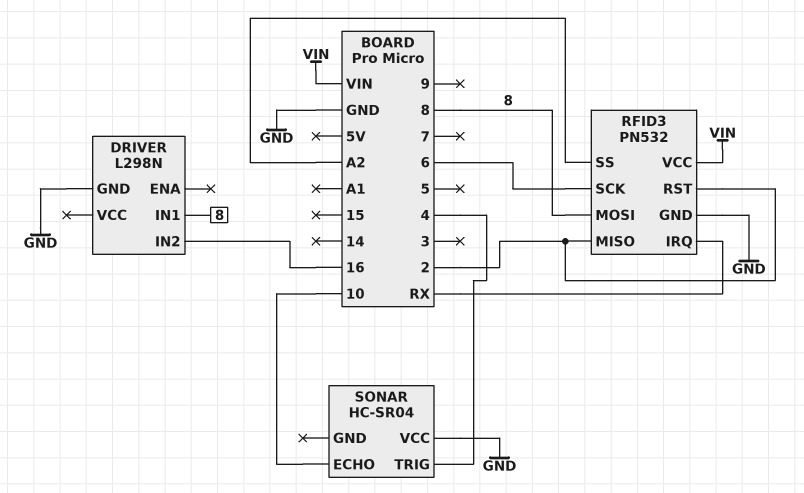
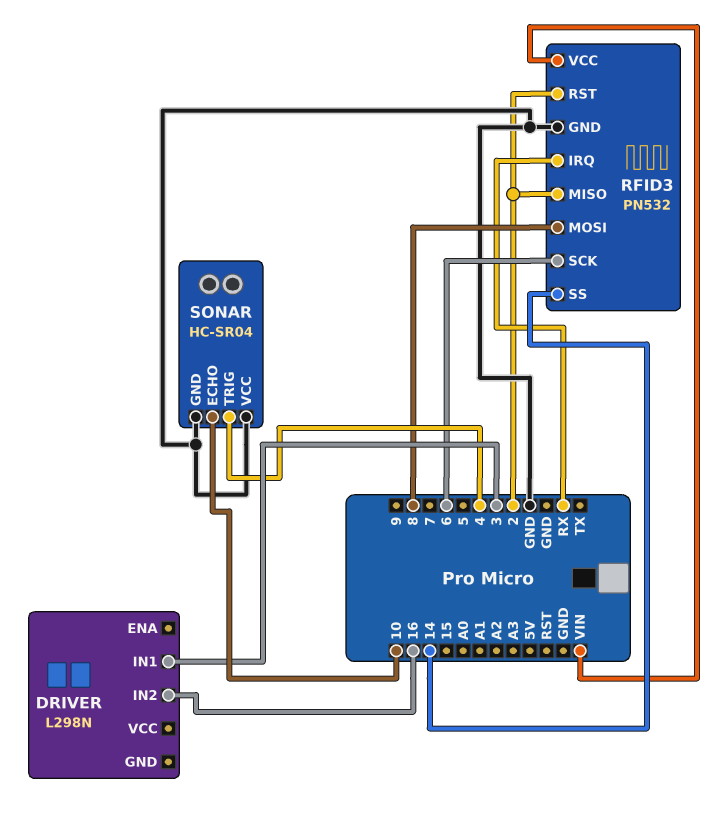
DRIVER pin GND: GND -> none
DRIVER pin IN1: 8 -> 3
RFID3 pin SS: A2 -> 14
SONAR pin GND: none -> GND

